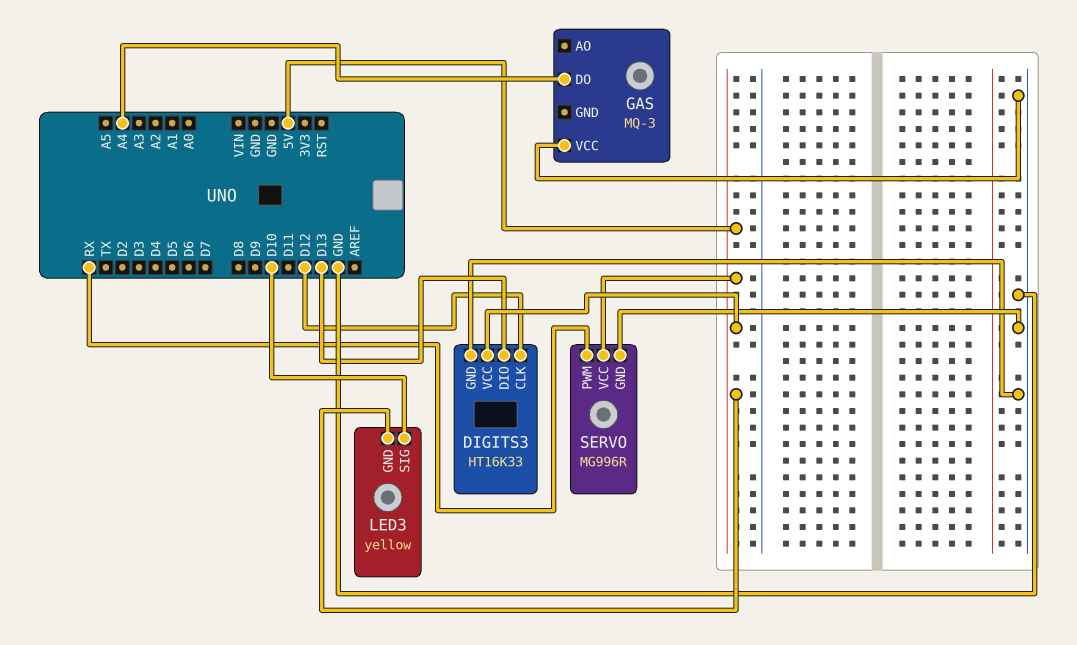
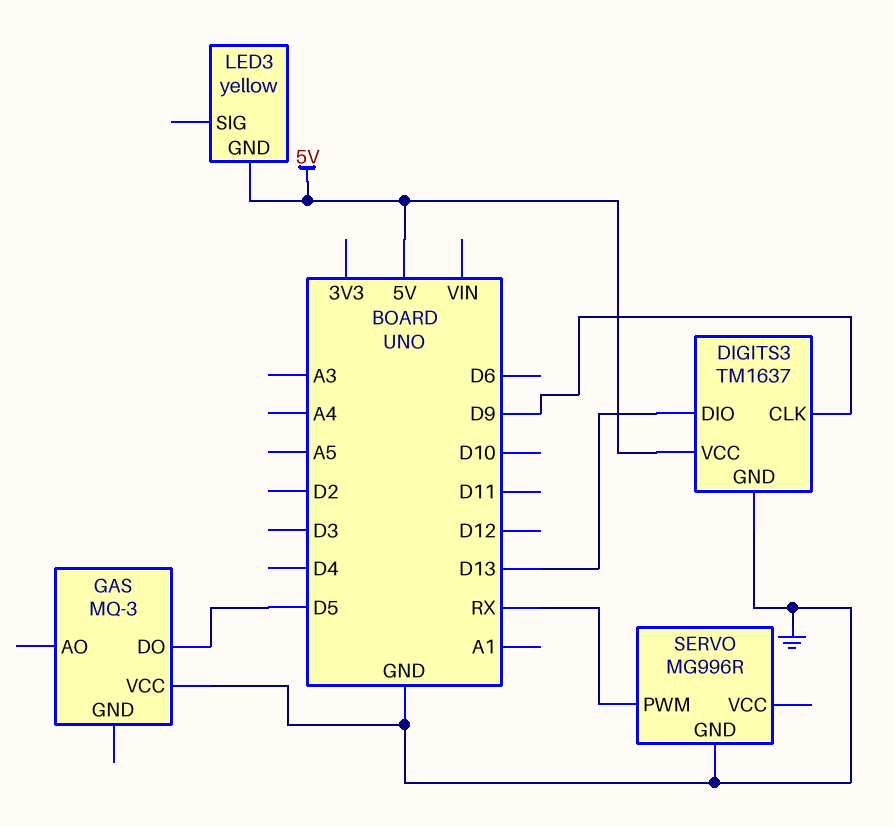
DIGITS3: HT16K33 -> TM1637
DIGITS3 pin CLK: D12 -> D9
GAS pin DO: A4 -> D5
LED3 pin SIG: D10 -> none
SERVO pin VCC: 5V -> none

